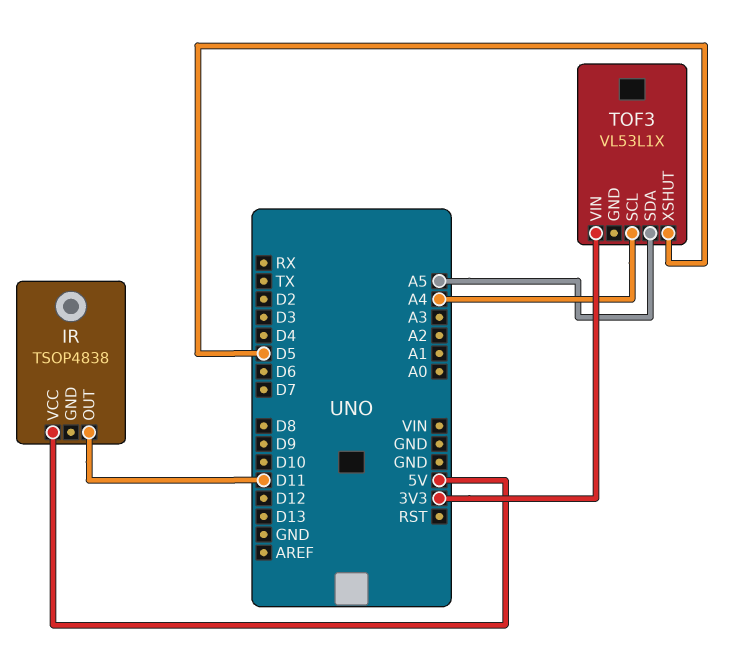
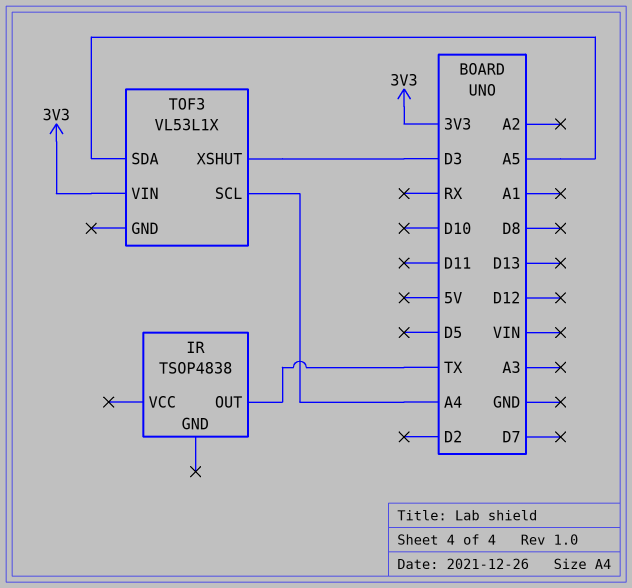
IR pin OUT: D11 -> TX
IR pin VCC: 5V -> none
TOF3 pin XSHUT: D5 -> D3

